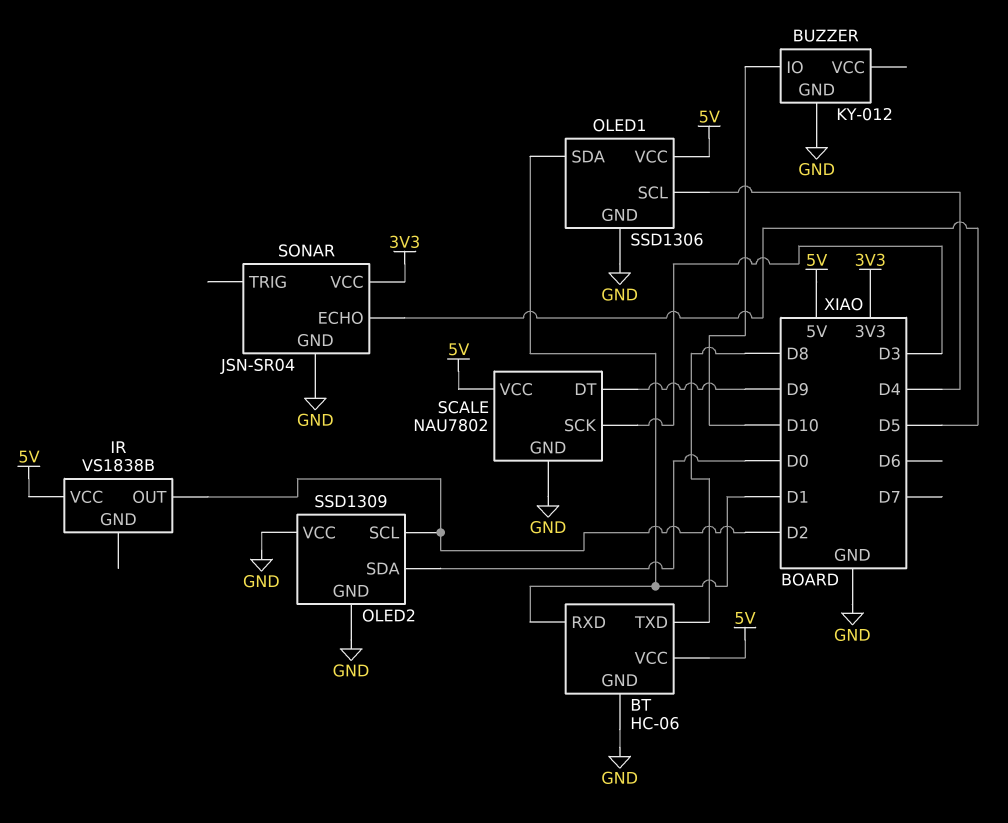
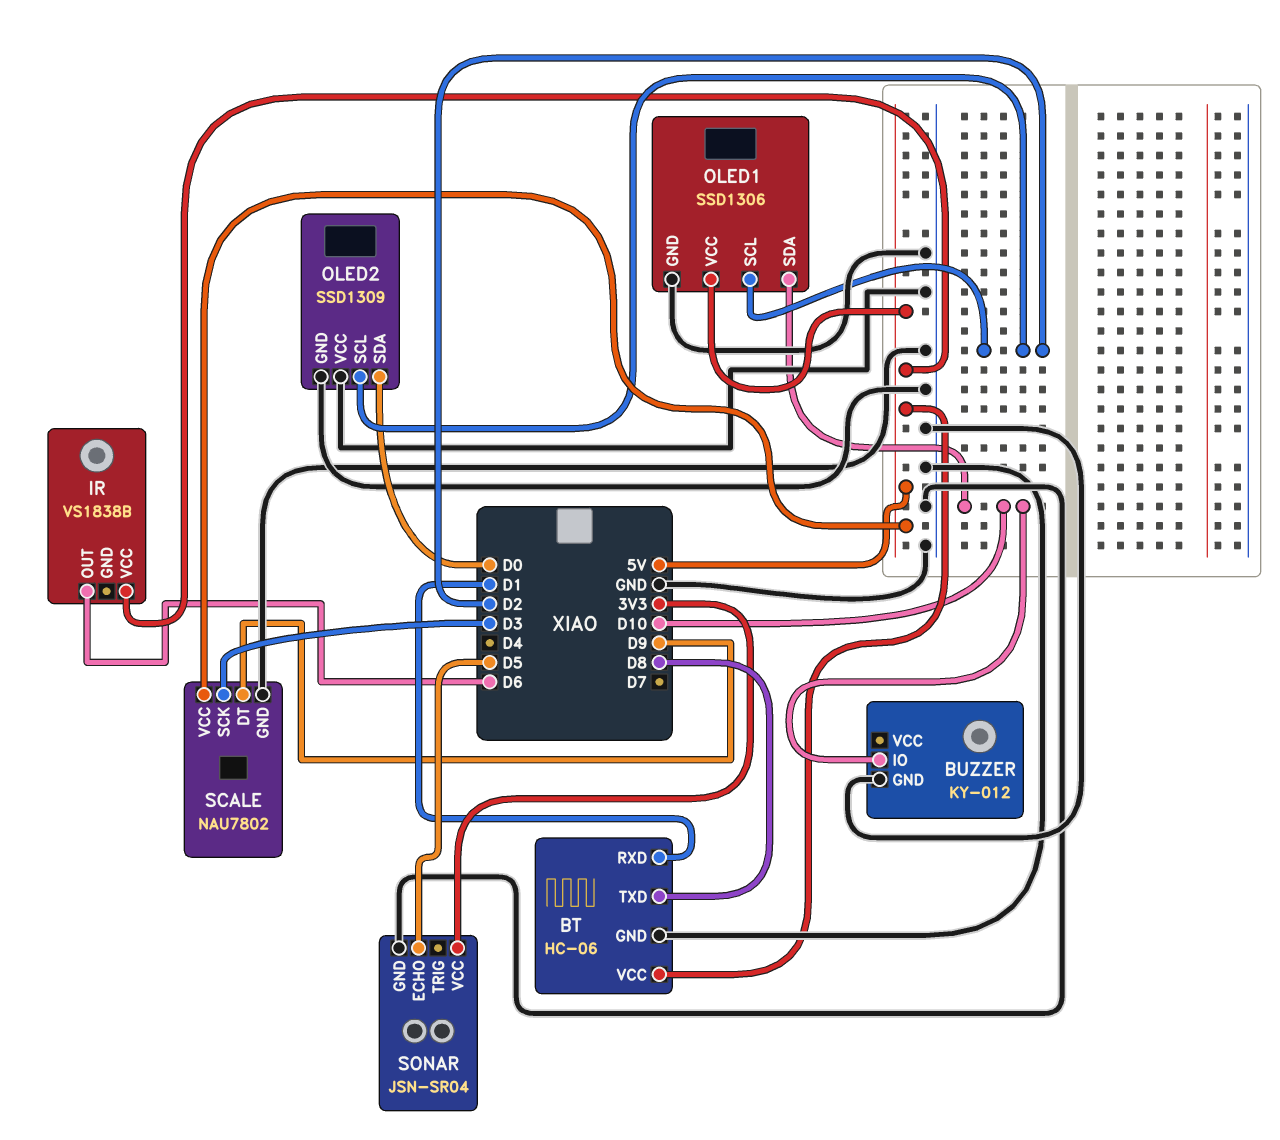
IR pin OUT: D2 -> D6
OLED1 pin SCL: D4 -> D2
OLED1 pin SDA: D1 -> D10

